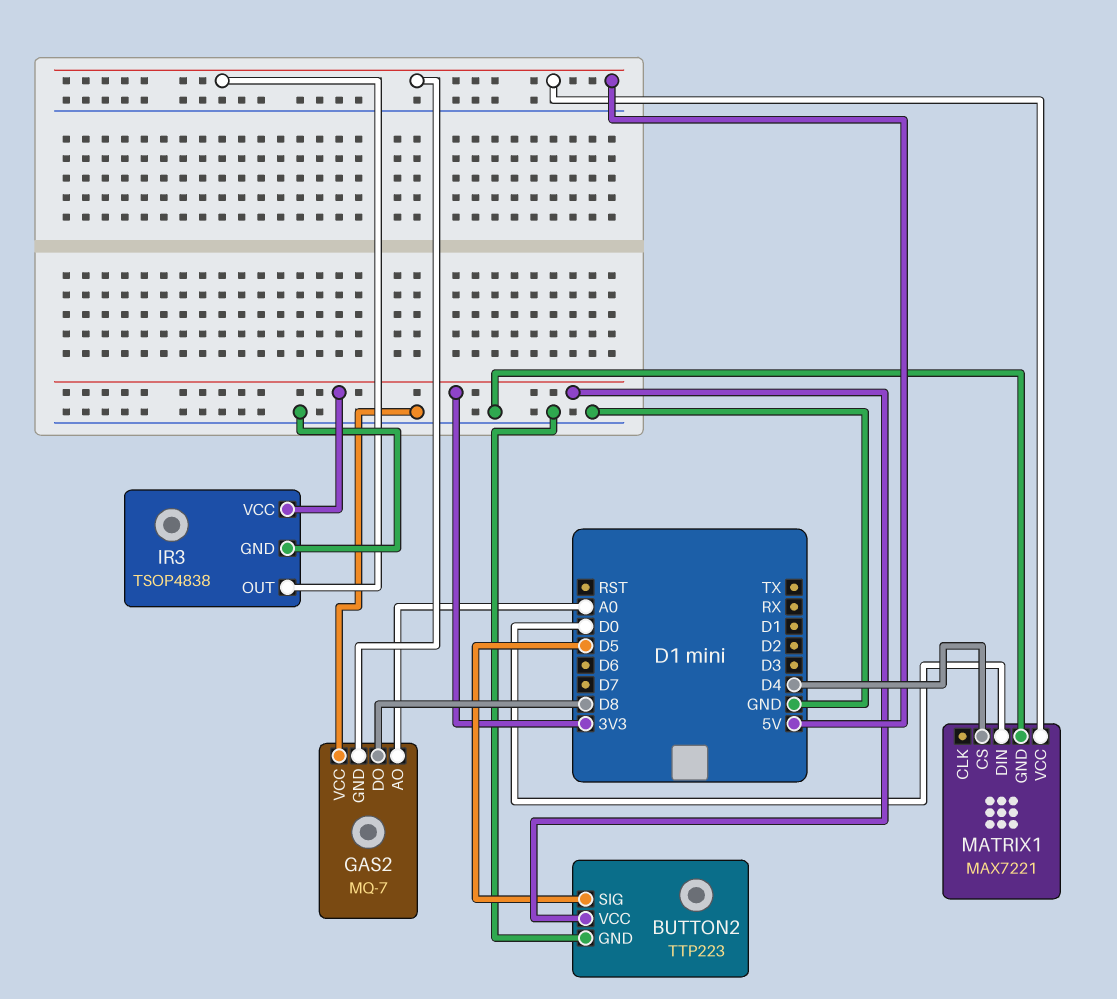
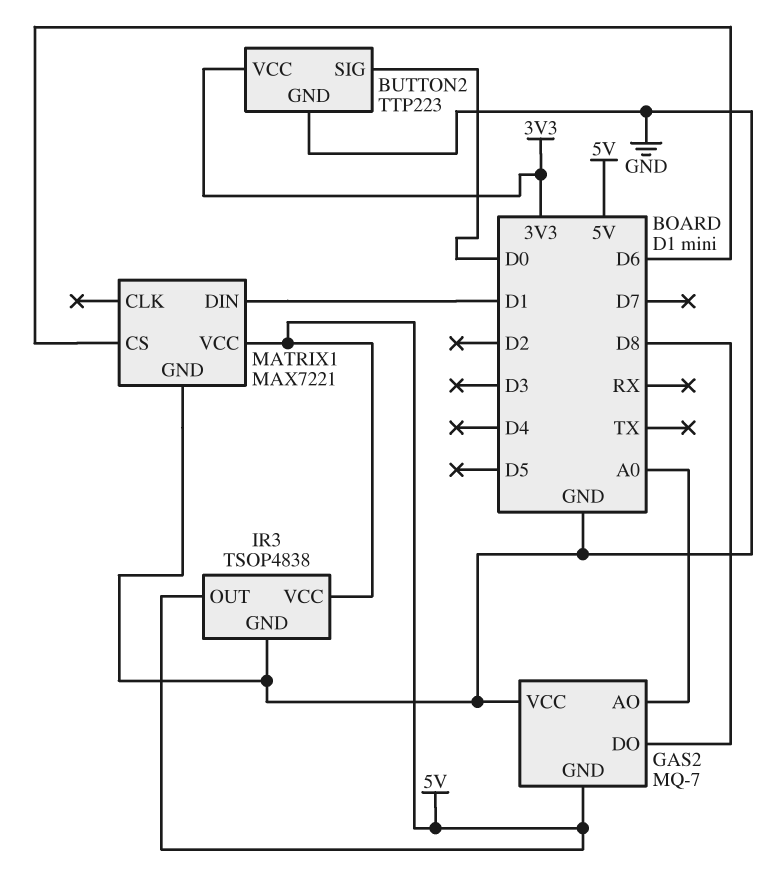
BUTTON2 pin SIG: D5 -> D0
IR3 pin VCC: 3V3 -> 5V
MATRIX1 pin CS: D4 -> D6
MATRIX1 pin DIN: D0 -> D1

